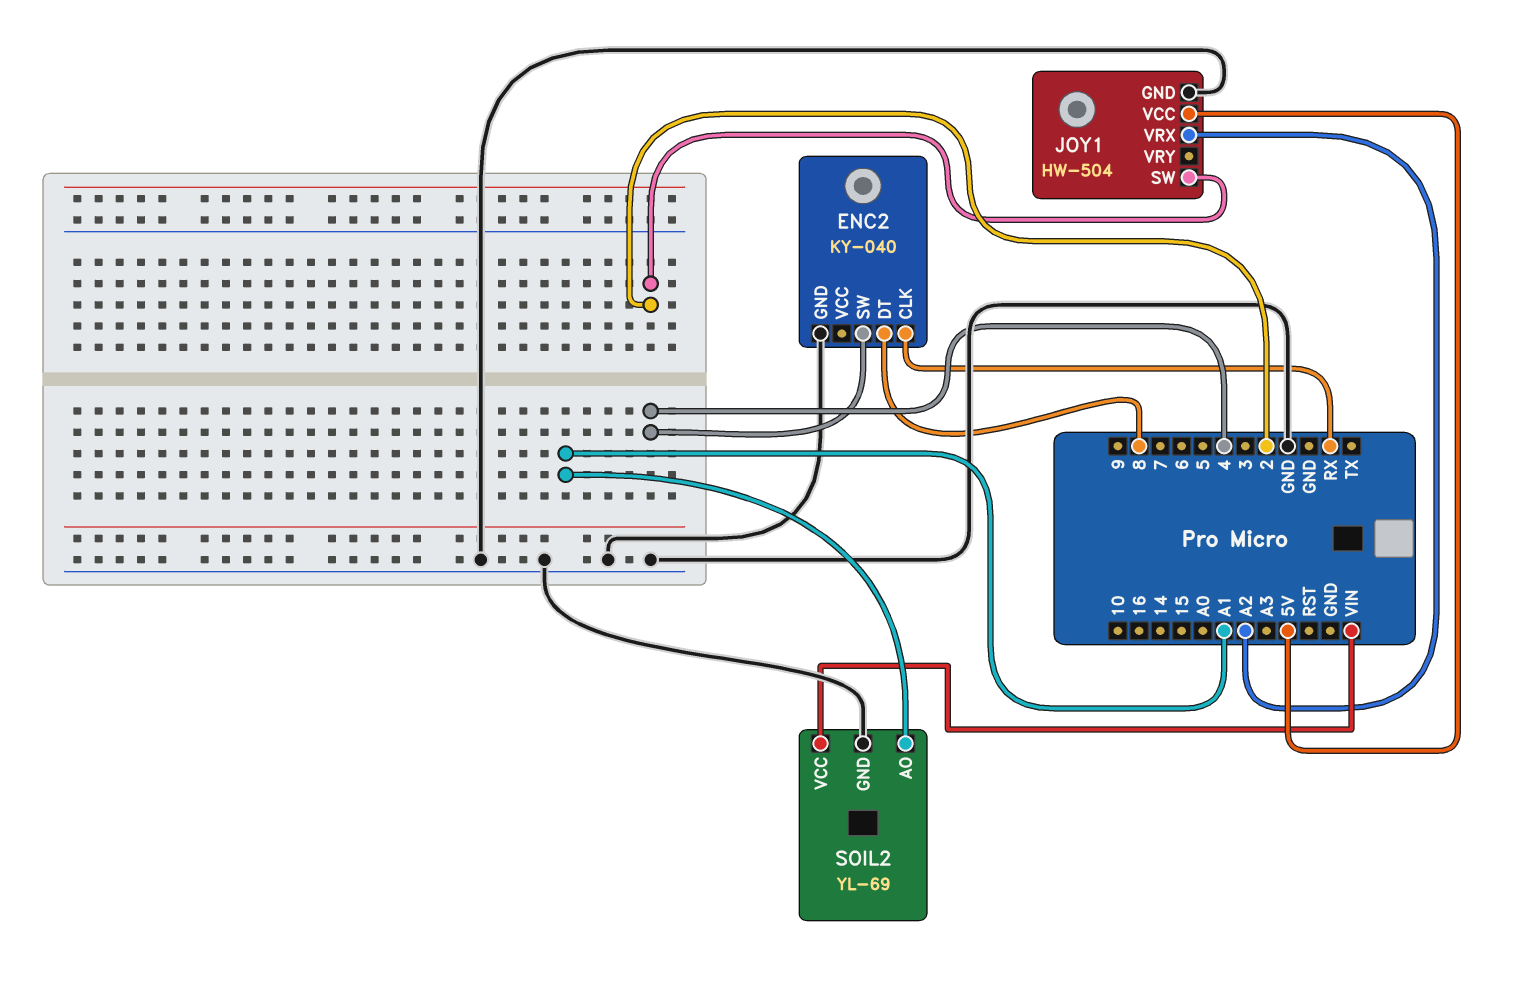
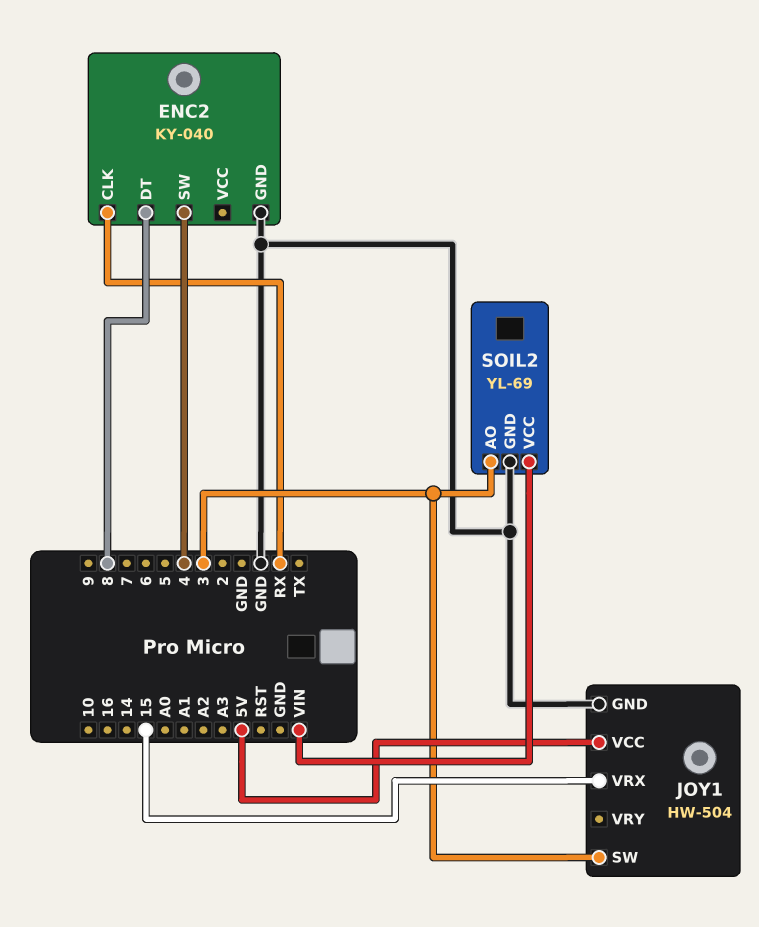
JOY1 pin SW: 2 -> 3
JOY1 pin VRX: A2 -> 15
SOIL2 pin AO: A1 -> 3

